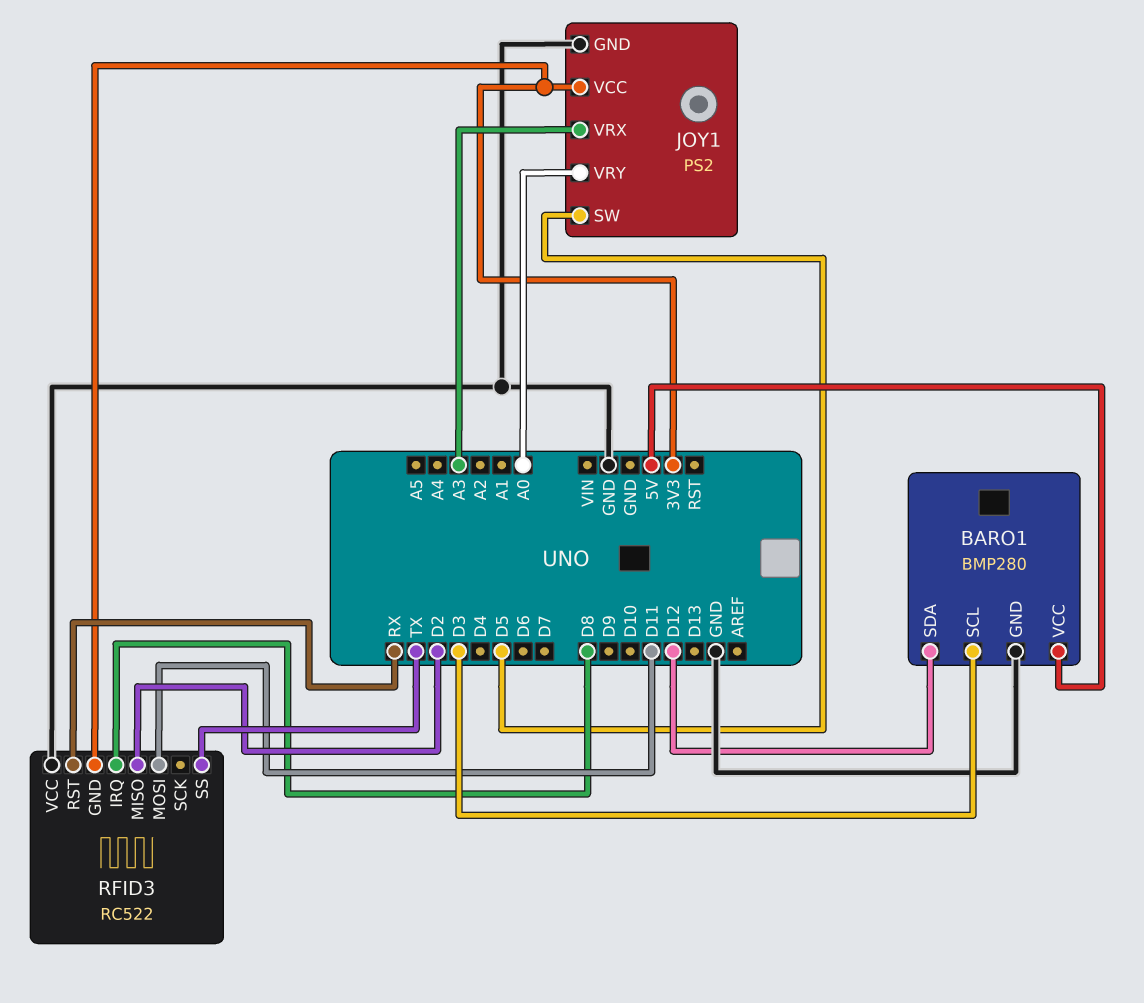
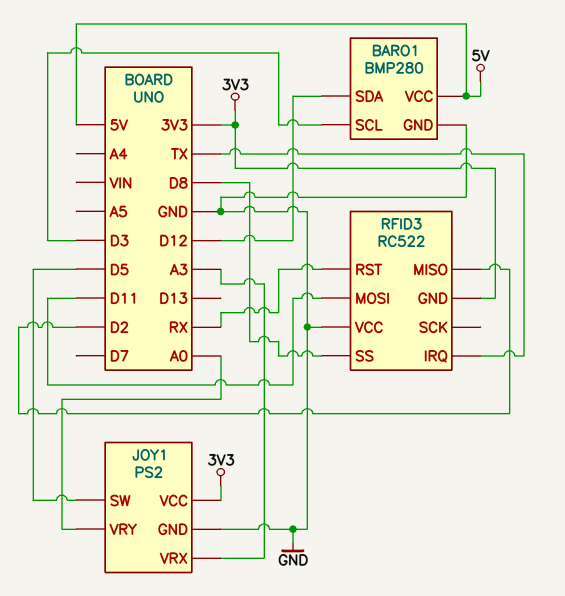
RFID3 pin IRQ: D8 -> TX
RFID3 pin SS: TX -> D8

